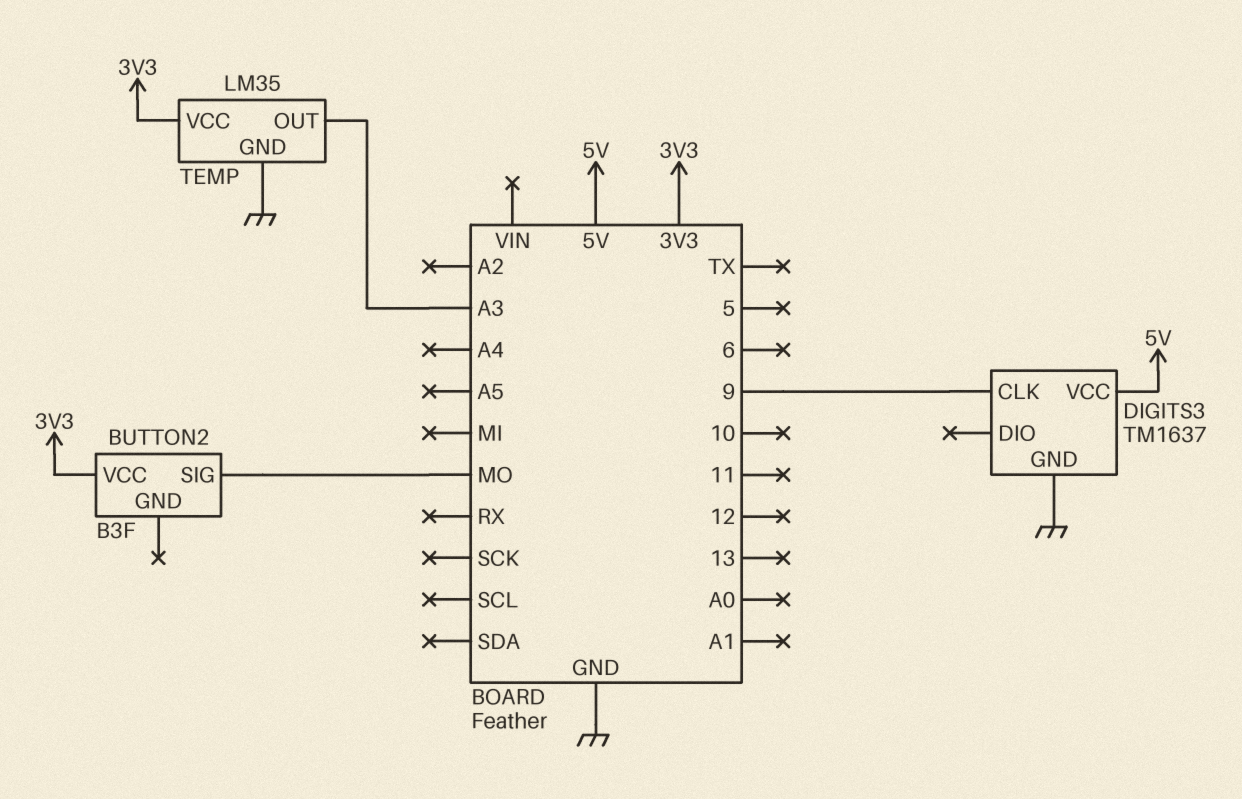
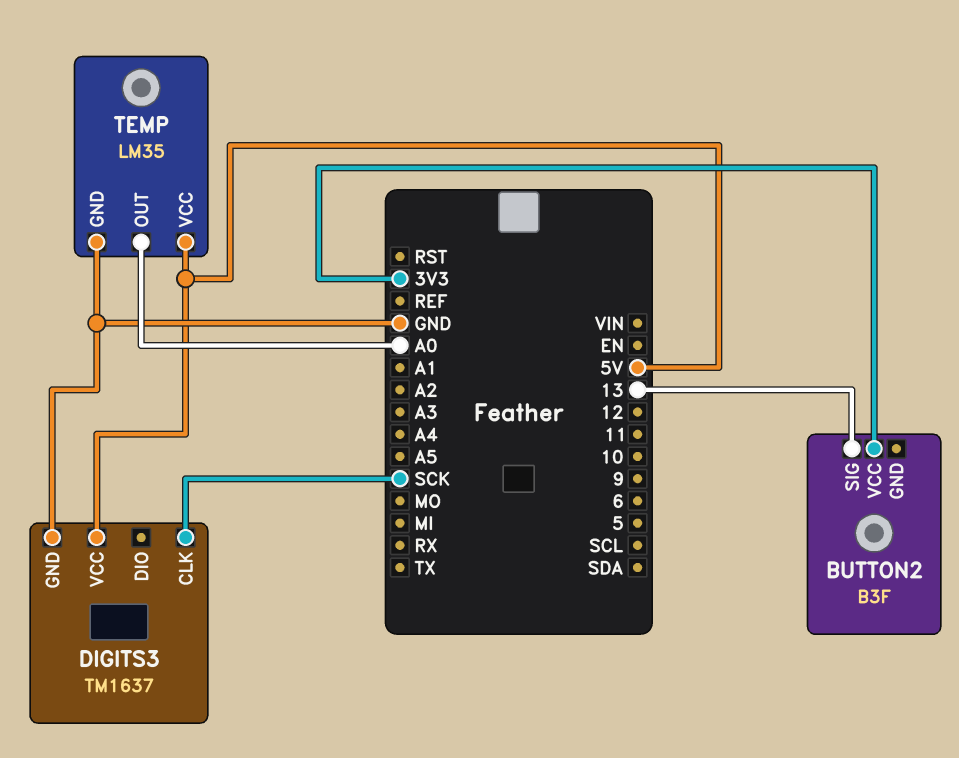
BUTTON2 pin SIG: MO -> 13
DIGITS3 pin CLK: 9 -> SCK
TEMP pin OUT: A3 -> A0
TEMP pin VCC: 3V3 -> 5V

